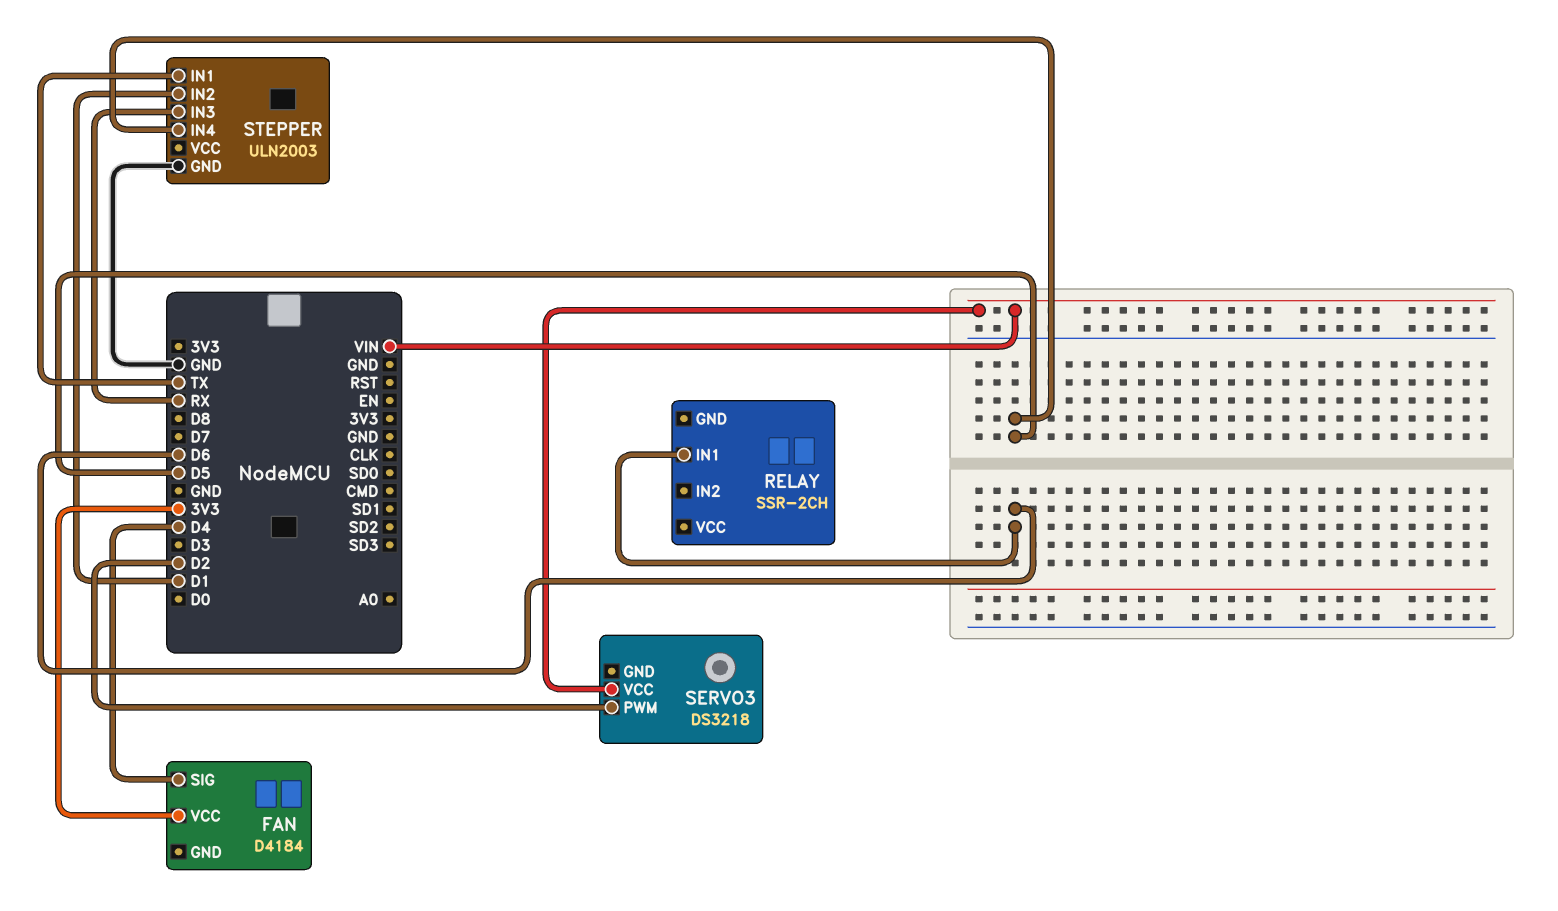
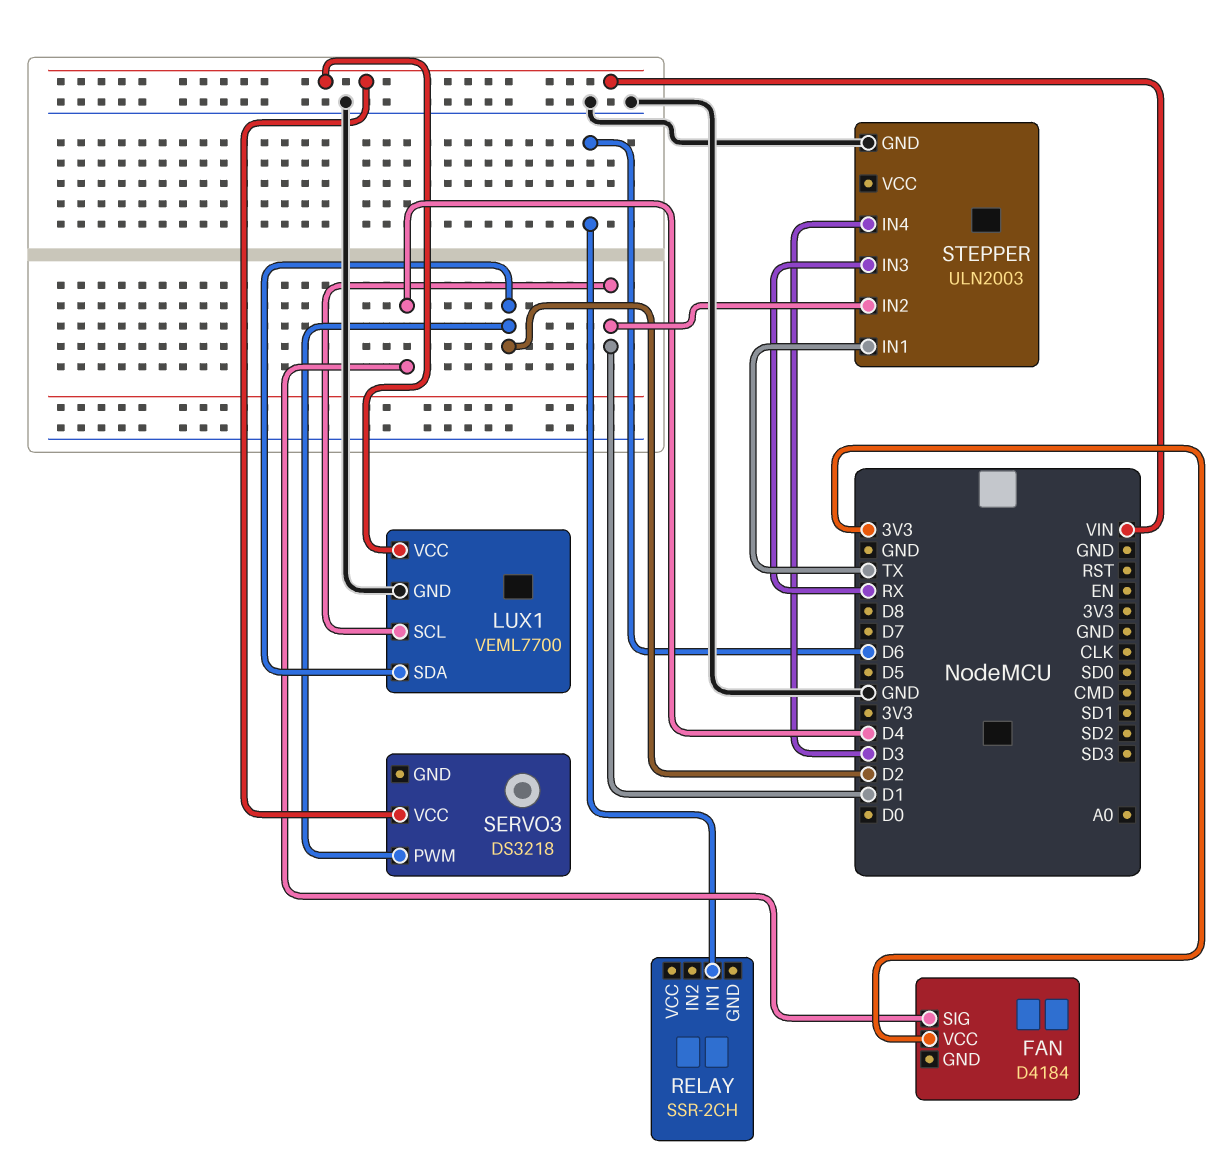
LUX1: none -> VEML7700
LUX1 pin GND: none -> GND
LUX1 pin SCL: none -> D1
LUX1 pin SDA: none -> D2
LUX1 pin VCC: none -> VIN
STEPPER pin IN4: D5 -> D3

